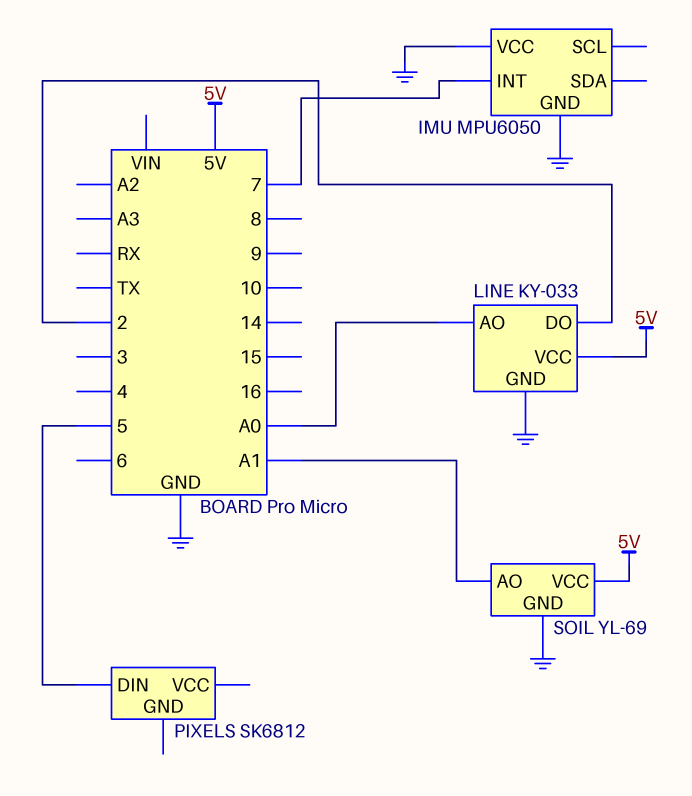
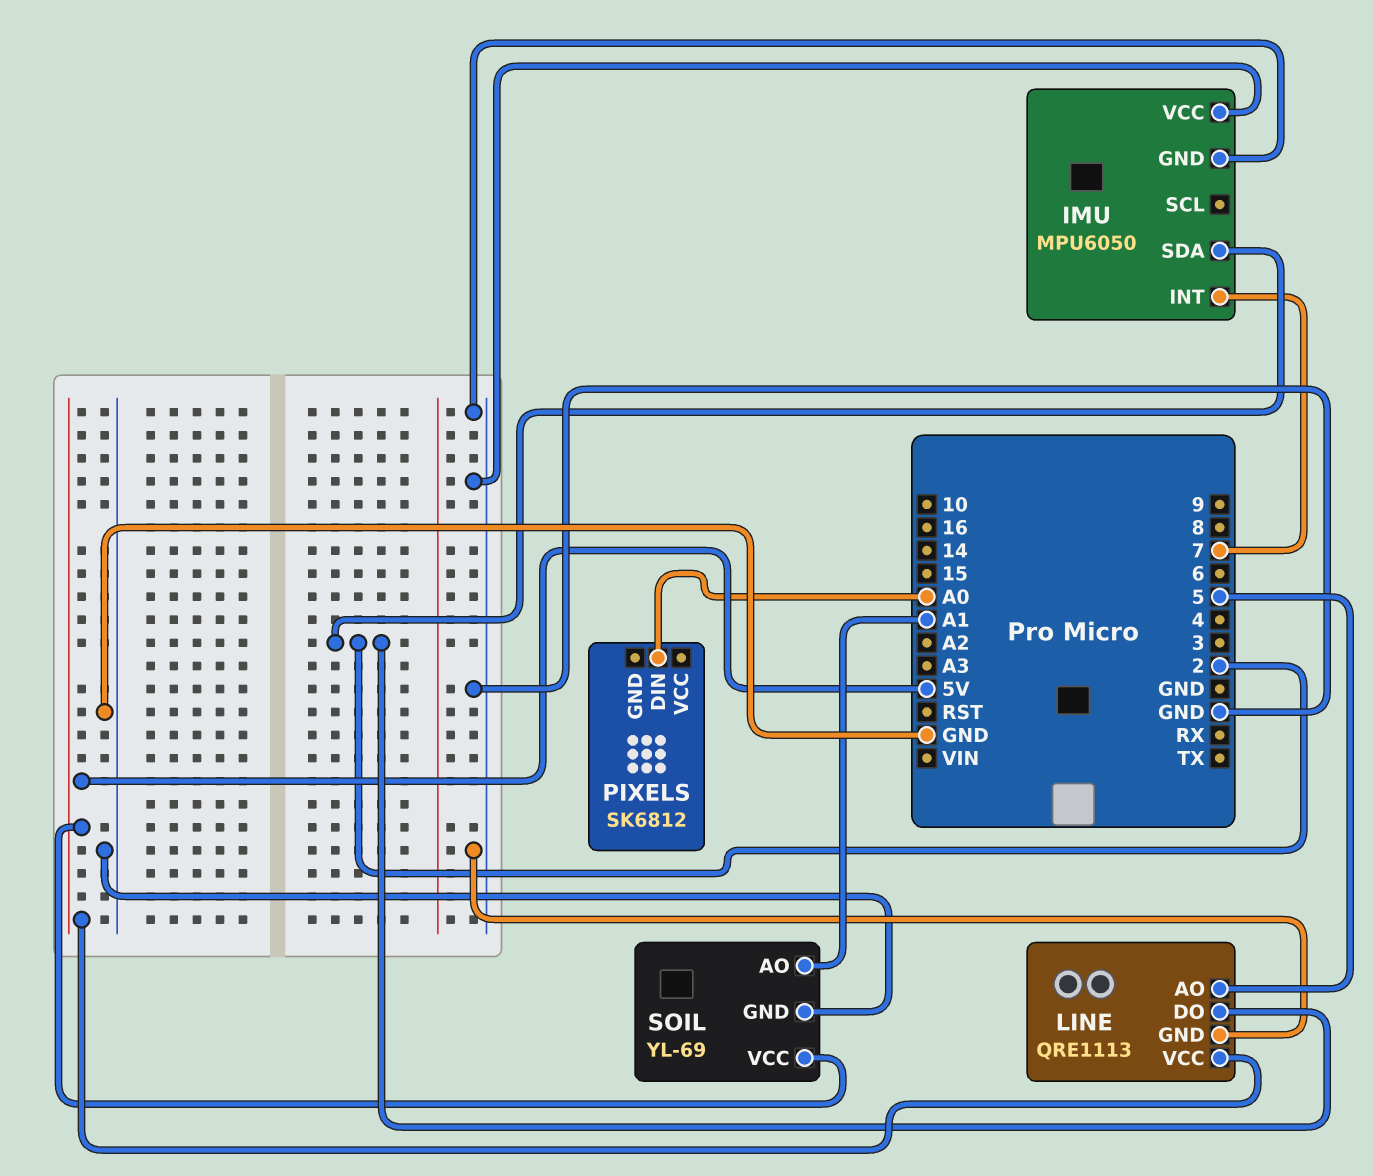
IMU pin SDA: none -> 2
LINE: KY-033 -> QRE1113
LINE pin AO: A0 -> 5
PIXELS pin DIN: 5 -> A0

